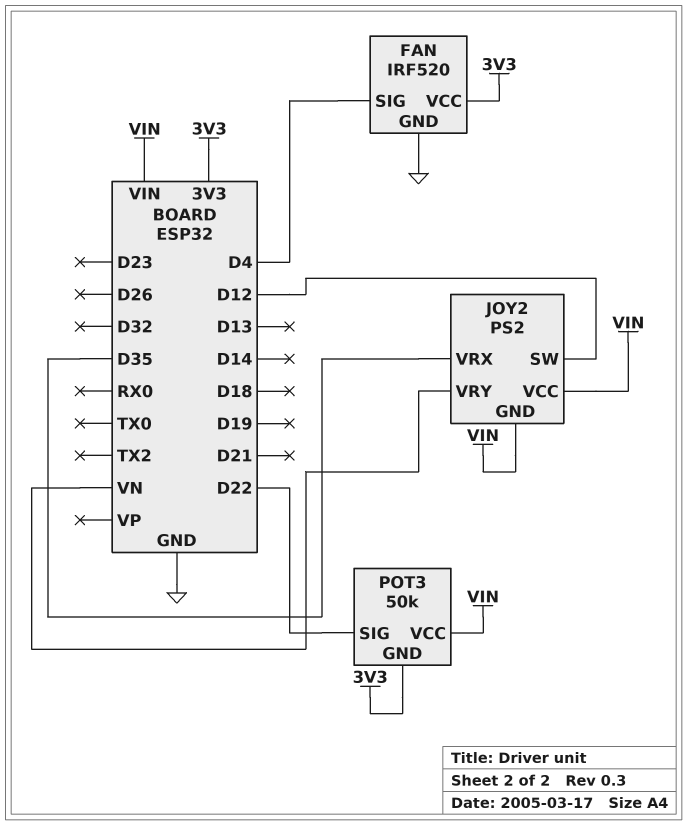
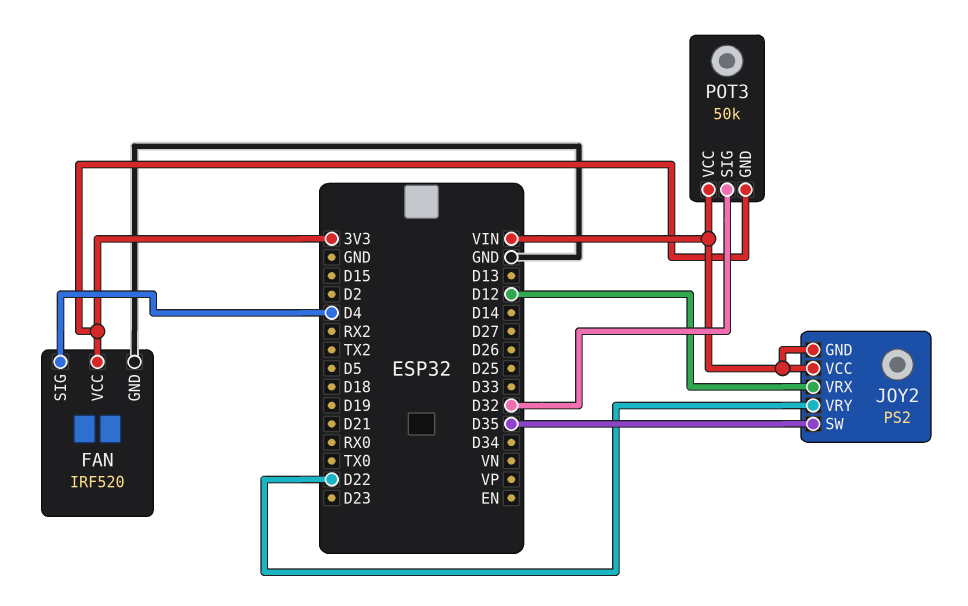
JOY2 pin SW: D12 -> D35
JOY2 pin VRX: D35 -> D12
JOY2 pin VRY: VN -> D22
POT3 pin SIG: D22 -> D32

